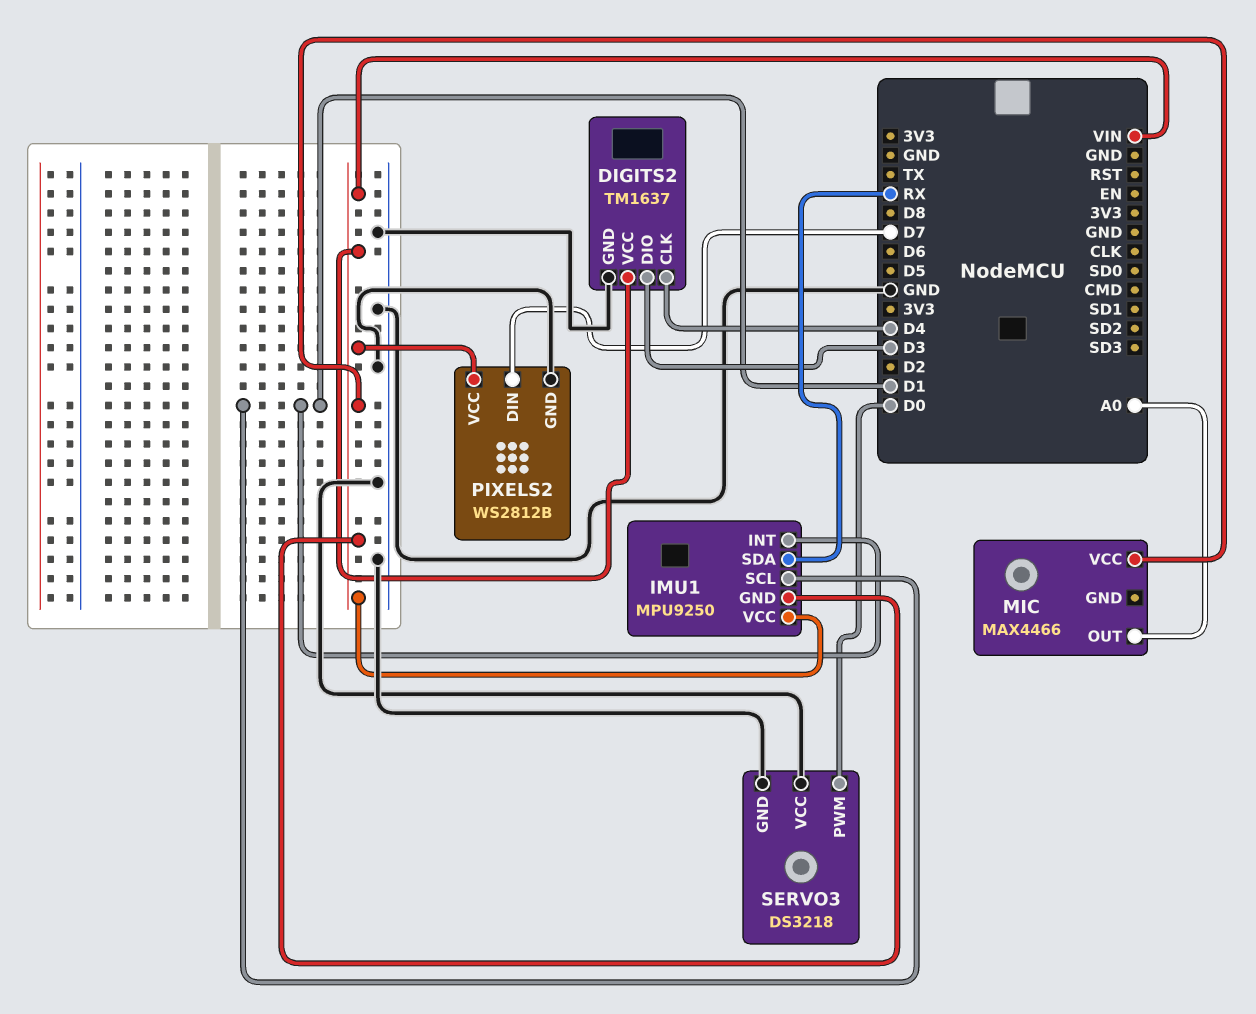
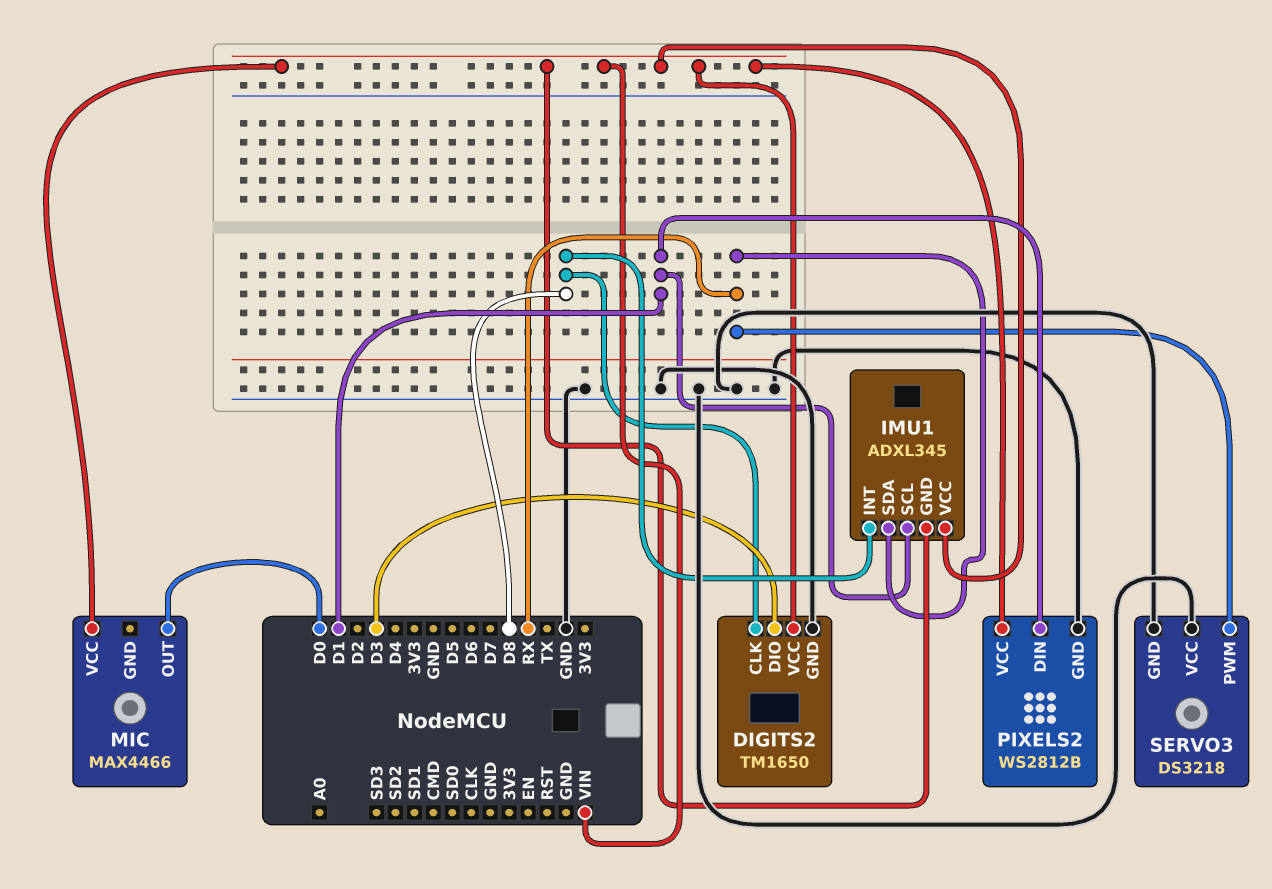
DIGITS2: TM1637 -> TM1650
DIGITS2 pin CLK: D4 -> D8
IMU1: MPU9250 -> ADXL345
IMU1 pin INT: D1 -> D8
MIC pin OUT: A0 -> D0
PIXELS2 pin DIN: D7 -> D1
SERVO3 pin PWM: D0 -> RX

